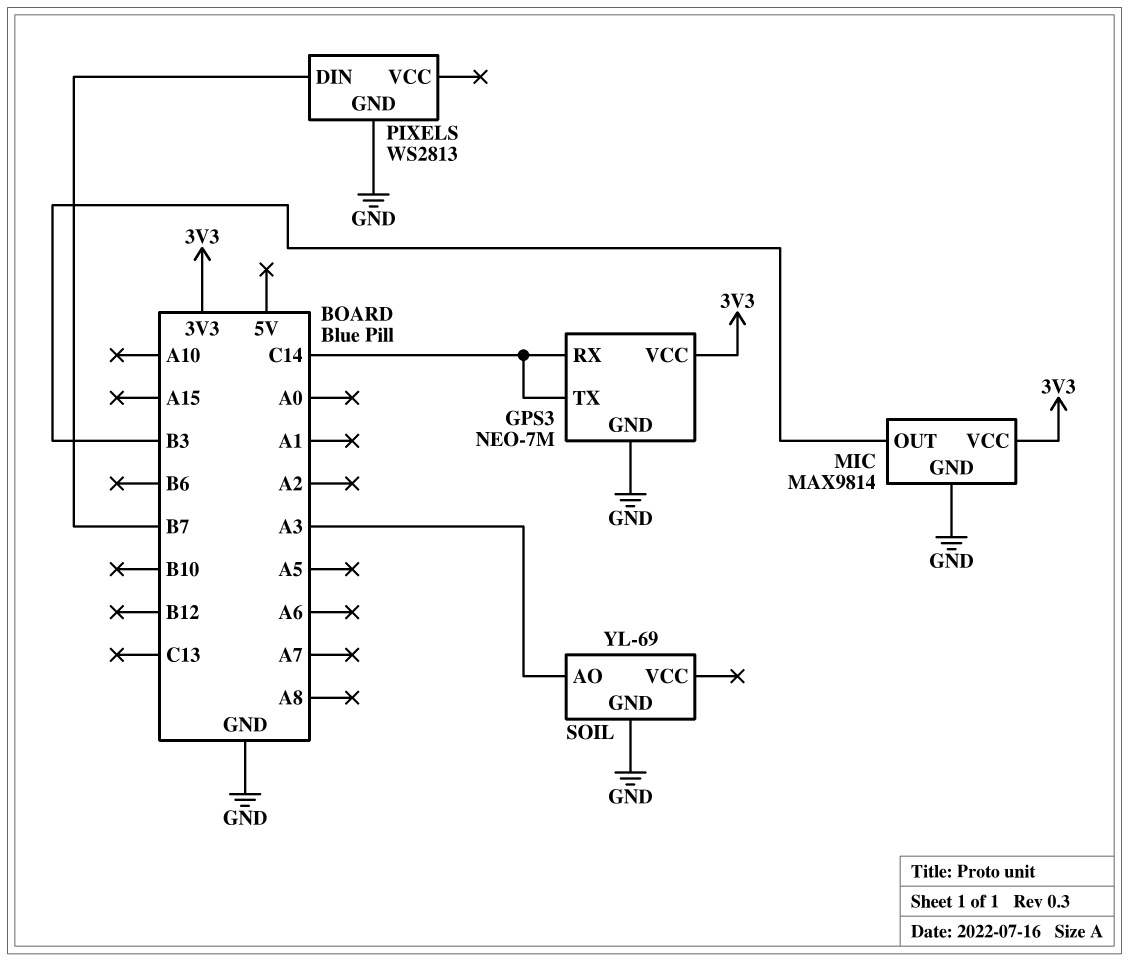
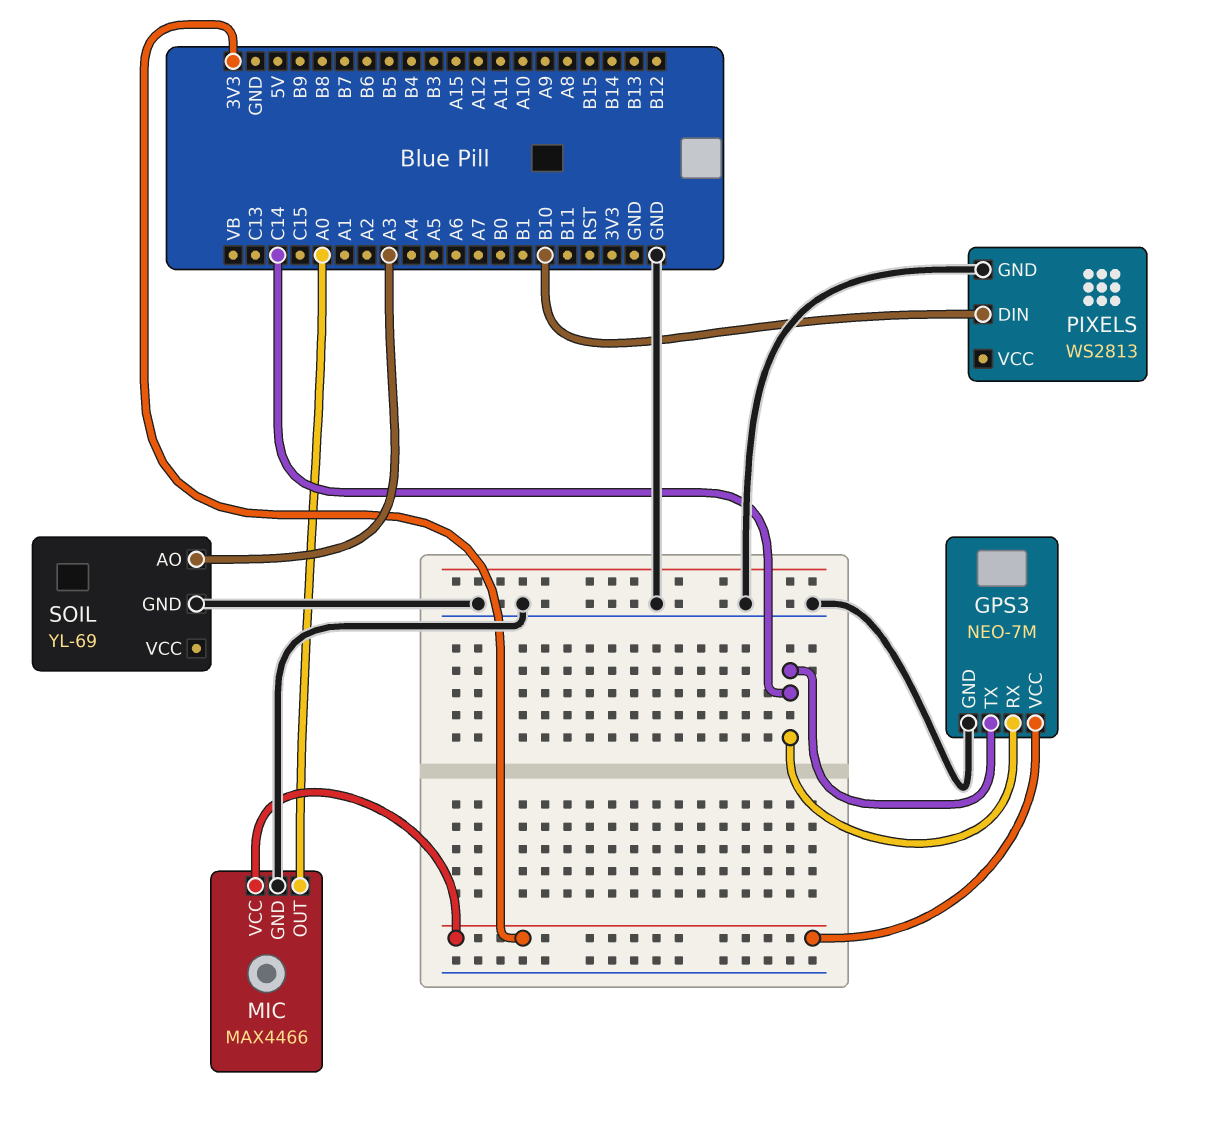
MIC: MAX9814 -> MAX4466
MIC pin OUT: B3 -> A0
PIXELS pin DIN: B7 -> B10

